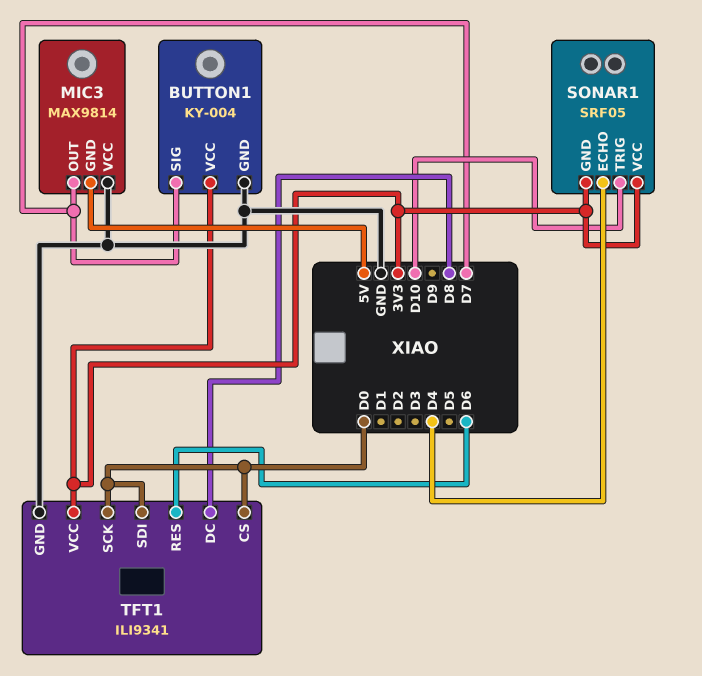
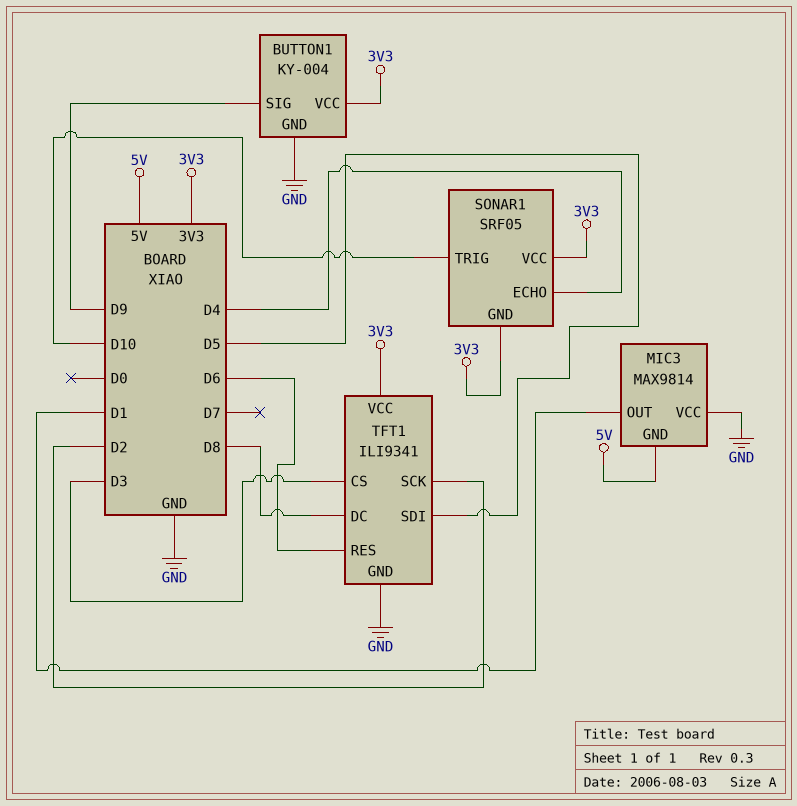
BUTTON1 pin SIG: D7 -> D9
MIC3 pin OUT: D7 -> D1
TFT1 pin CS: D0 -> D3
TFT1 pin SCK: D0 -> D2
TFT1 pin SDI: D0 -> D5

